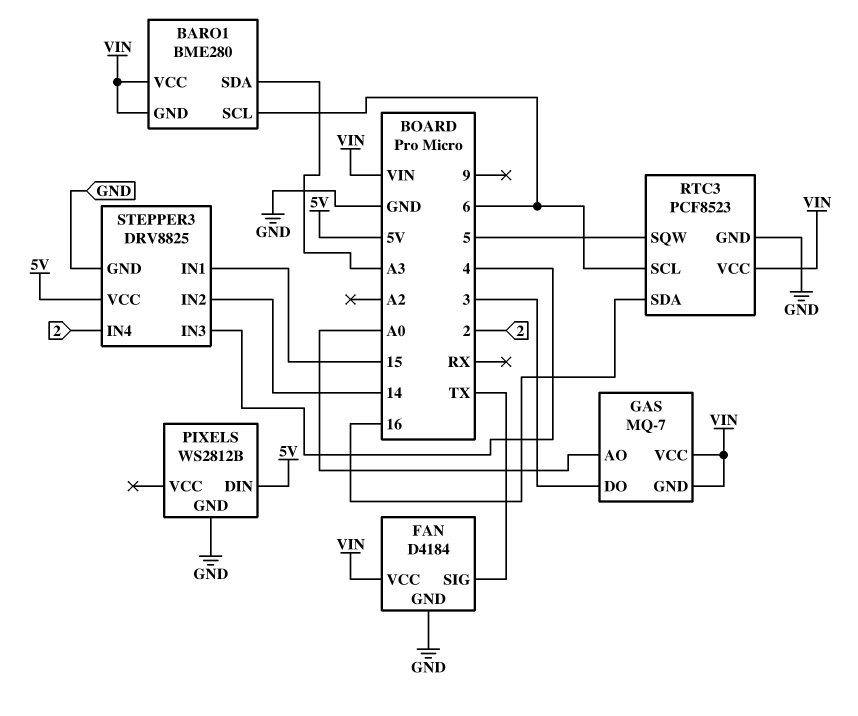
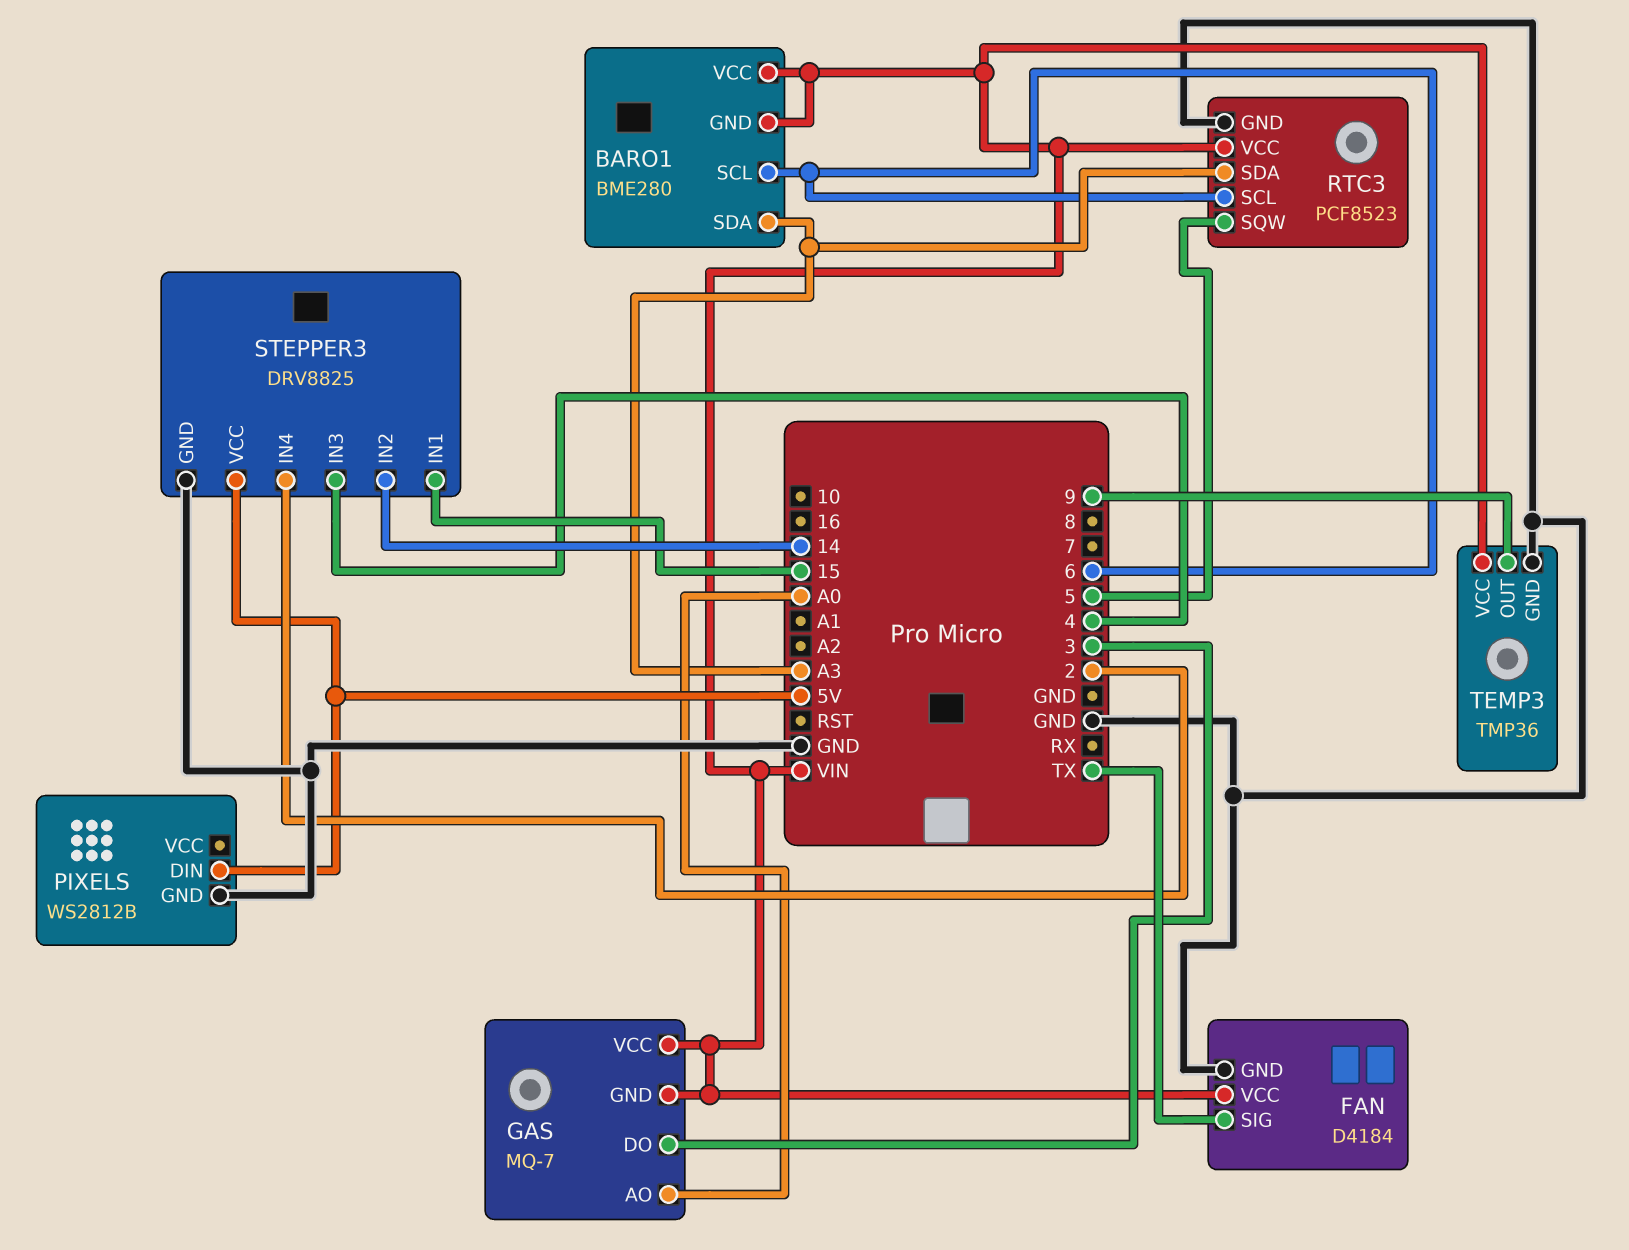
RTC3 pin SDA: 16 -> A3
TEMP3: none -> TMP36
TEMP3 pin GND: none -> GND
TEMP3 pin OUT: none -> 9
TEMP3 pin VCC: none -> VIN

